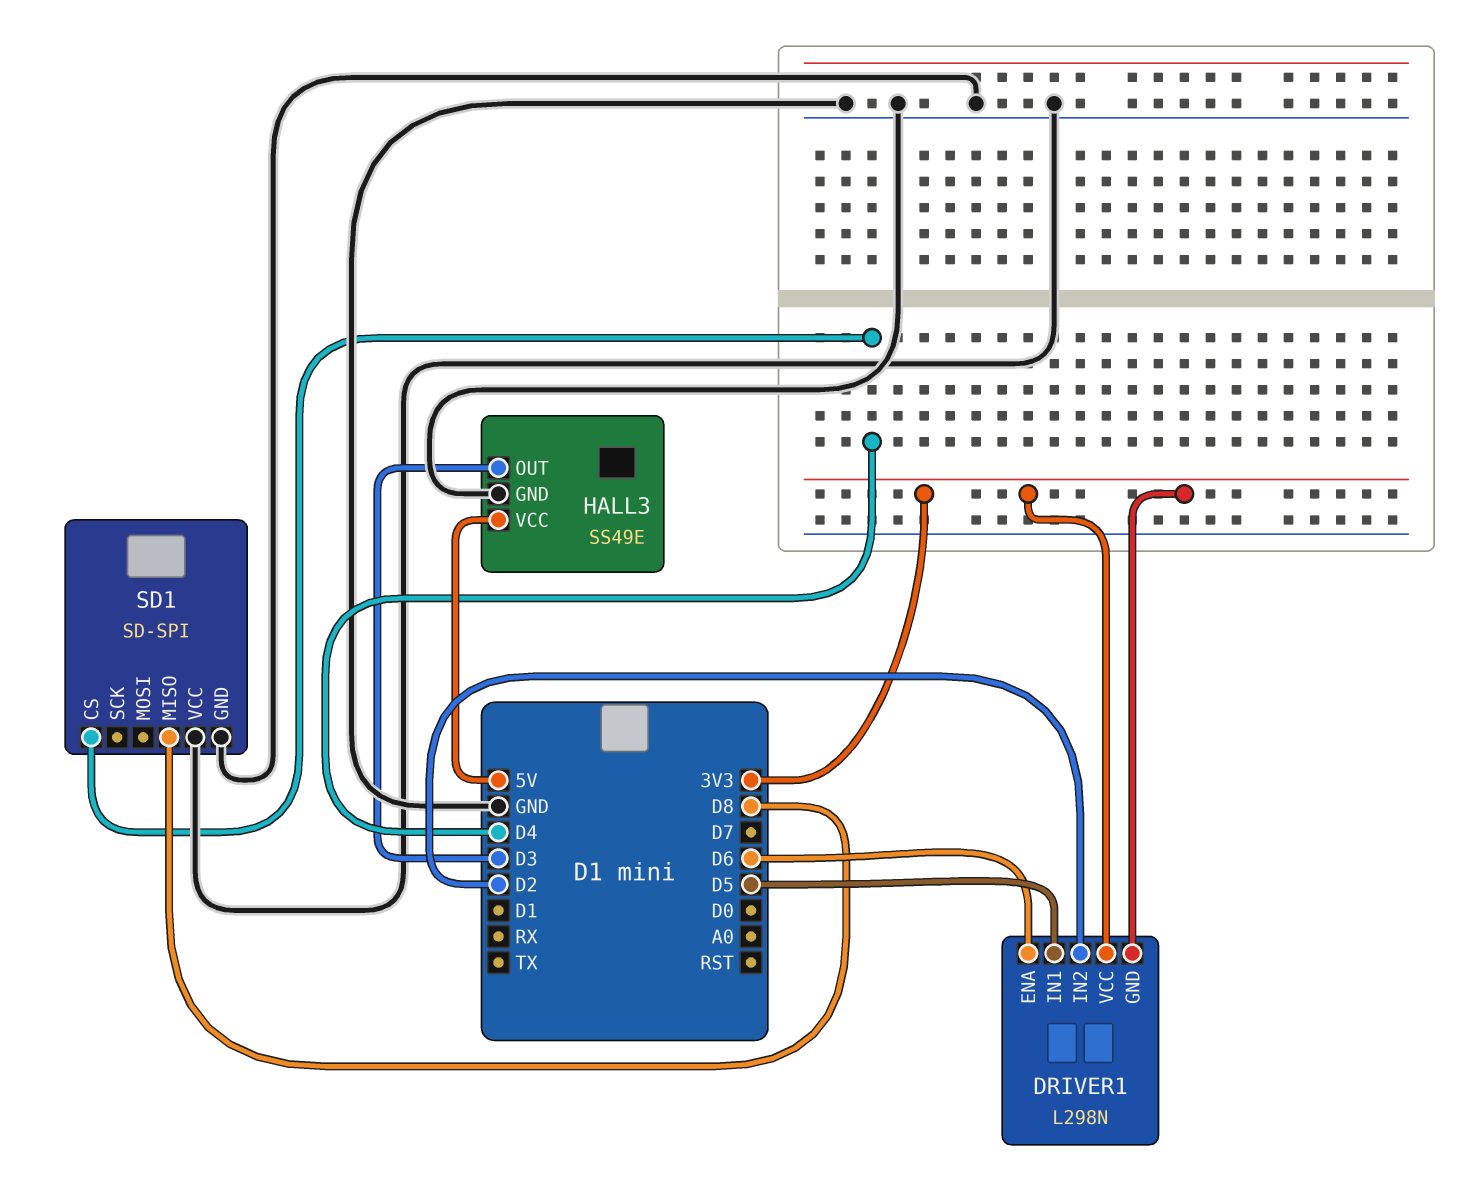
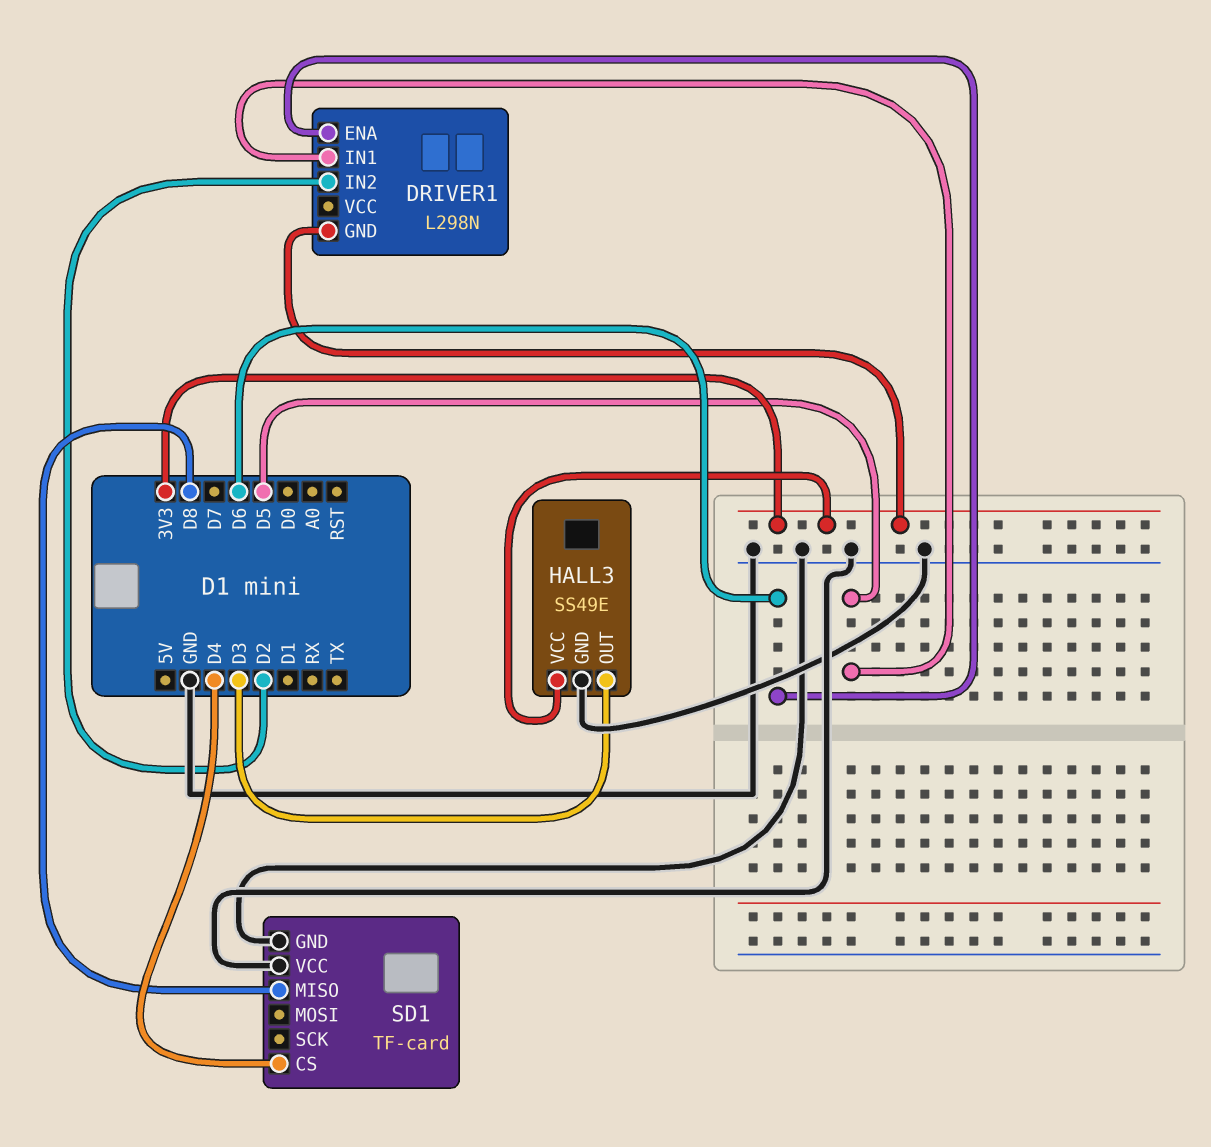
DRIVER1 pin VCC: 3V3 -> none
HALL3 pin VCC: 5V -> 3V3
SD1: SD-SPI -> TF-card

